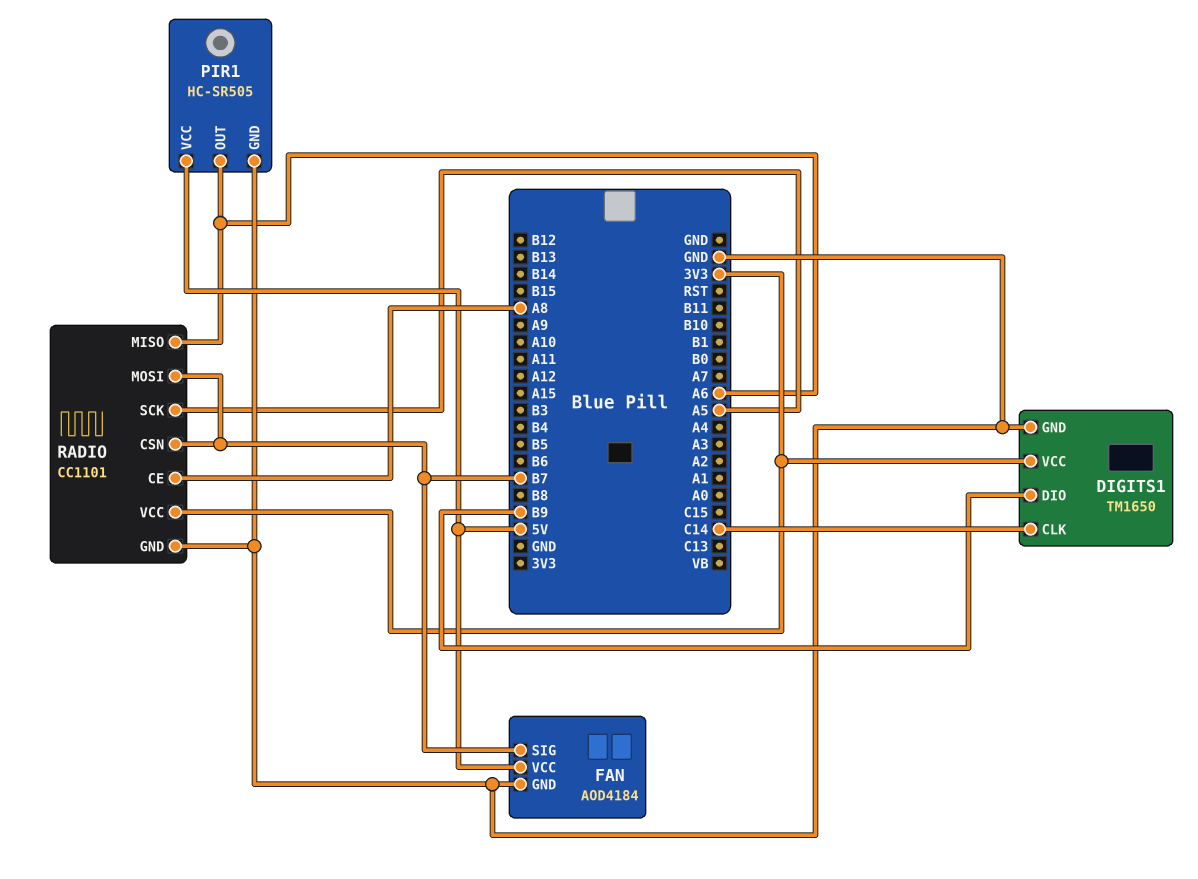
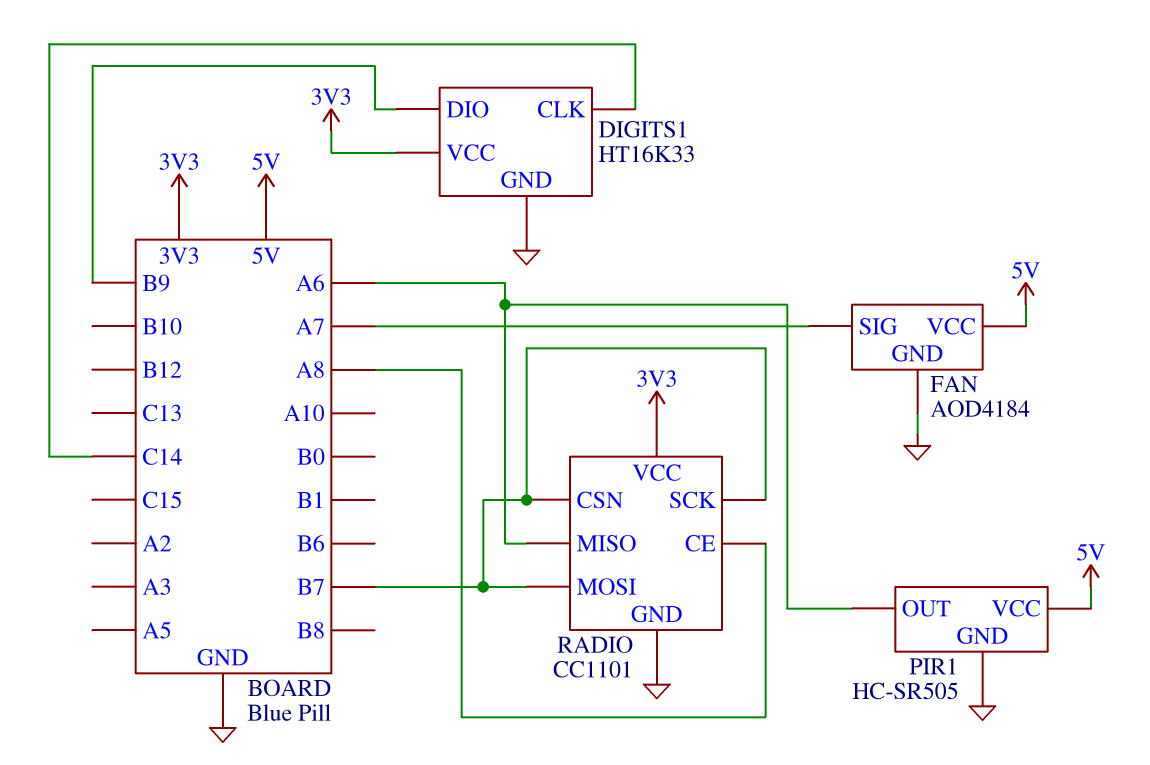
DIGITS1: TM1650 -> HT16K33
FAN pin SIG: B7 -> A7
RADIO pin SCK: A5 -> B7

